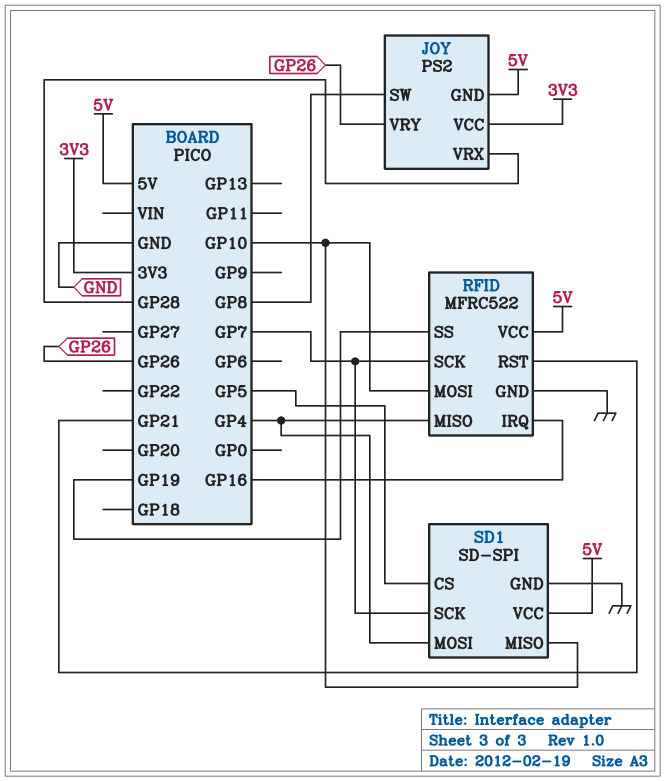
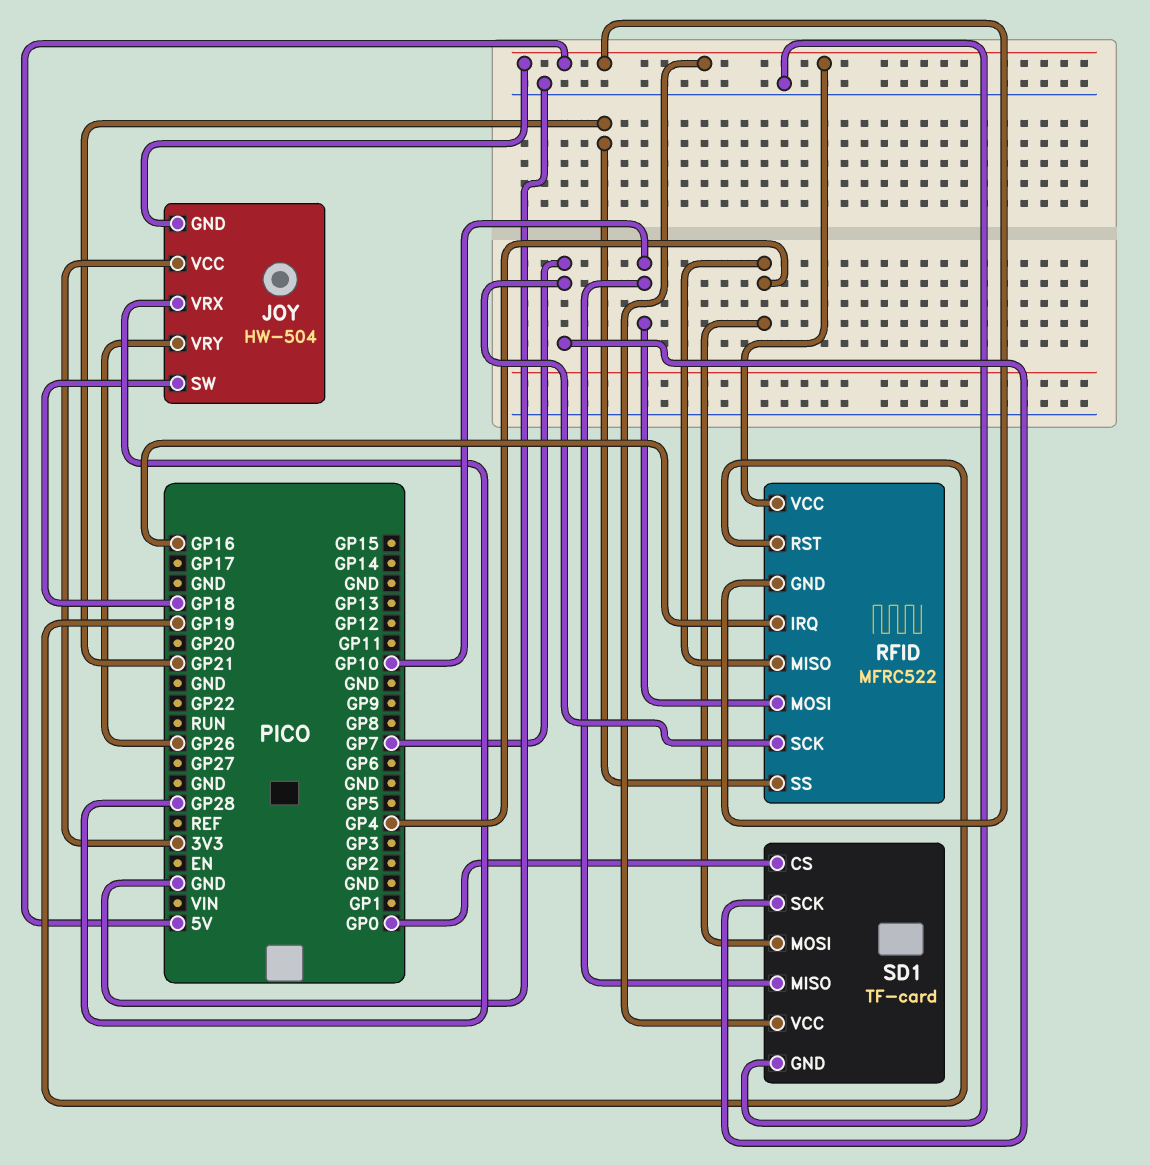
JOY: PS2 -> HW-504
JOY pin SW: GP8 -> GP18
RFID pin GND: GND -> 5V
RFID pin RST: GP21 -> GP19
RFID pin SS: GP19 -> GP21
SD1: SD-SPI -> TF-card
SD1 pin CS: GP5 -> GP0

